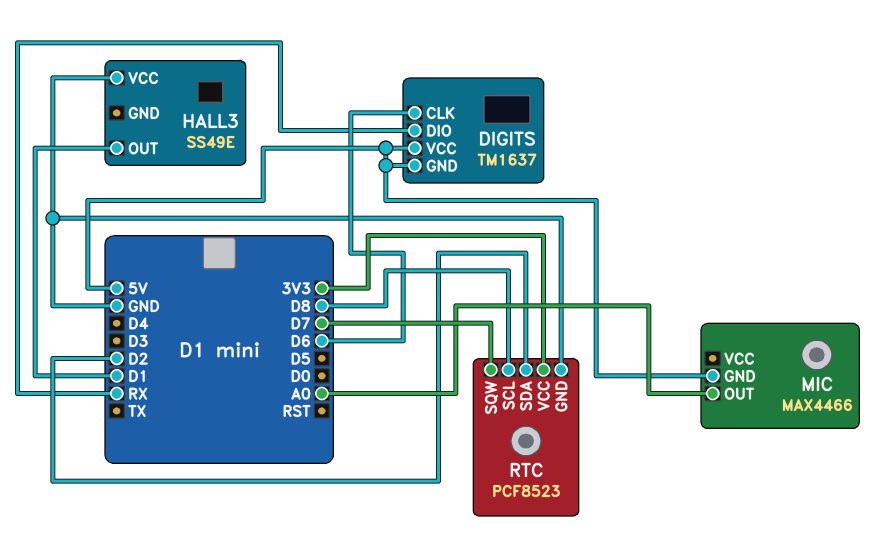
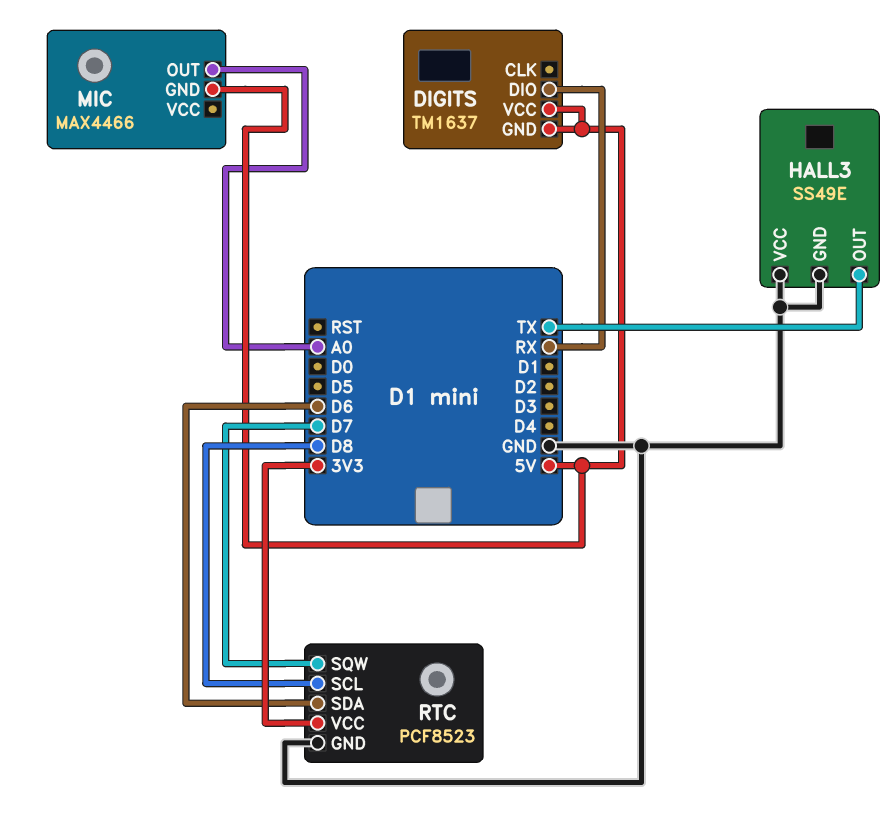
DIGITS pin CLK: D6 -> none
HALL3 pin GND: none -> GND
HALL3 pin OUT: D1 -> TX
RTC pin SDA: D2 -> D6

